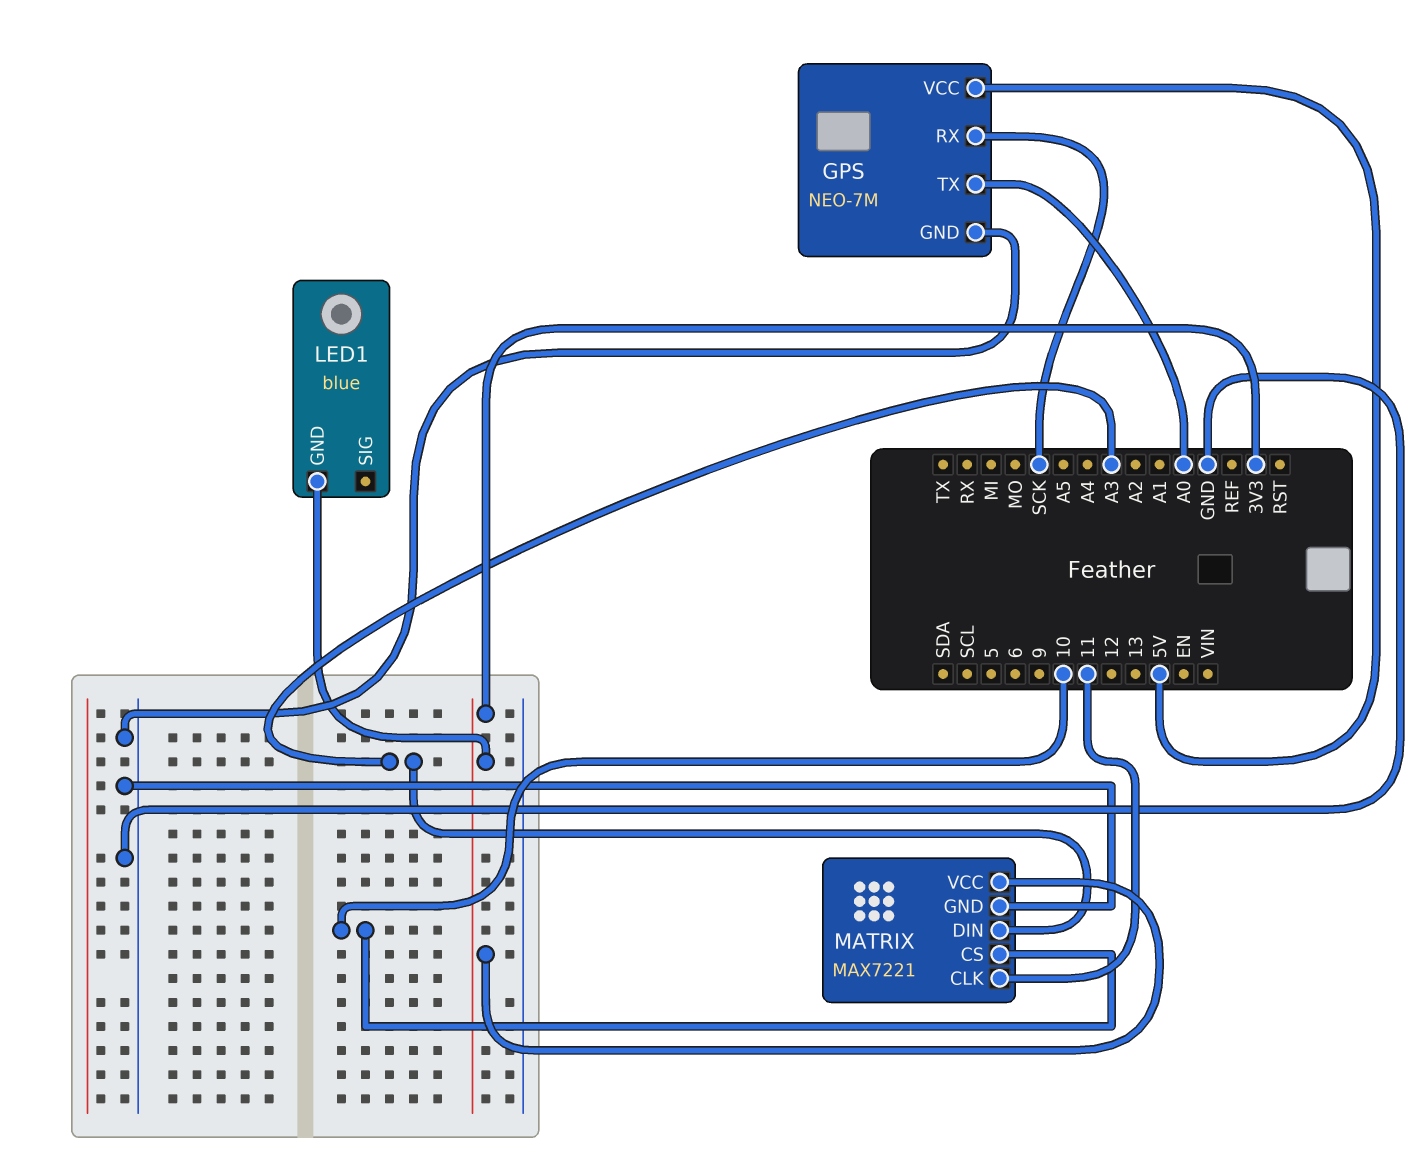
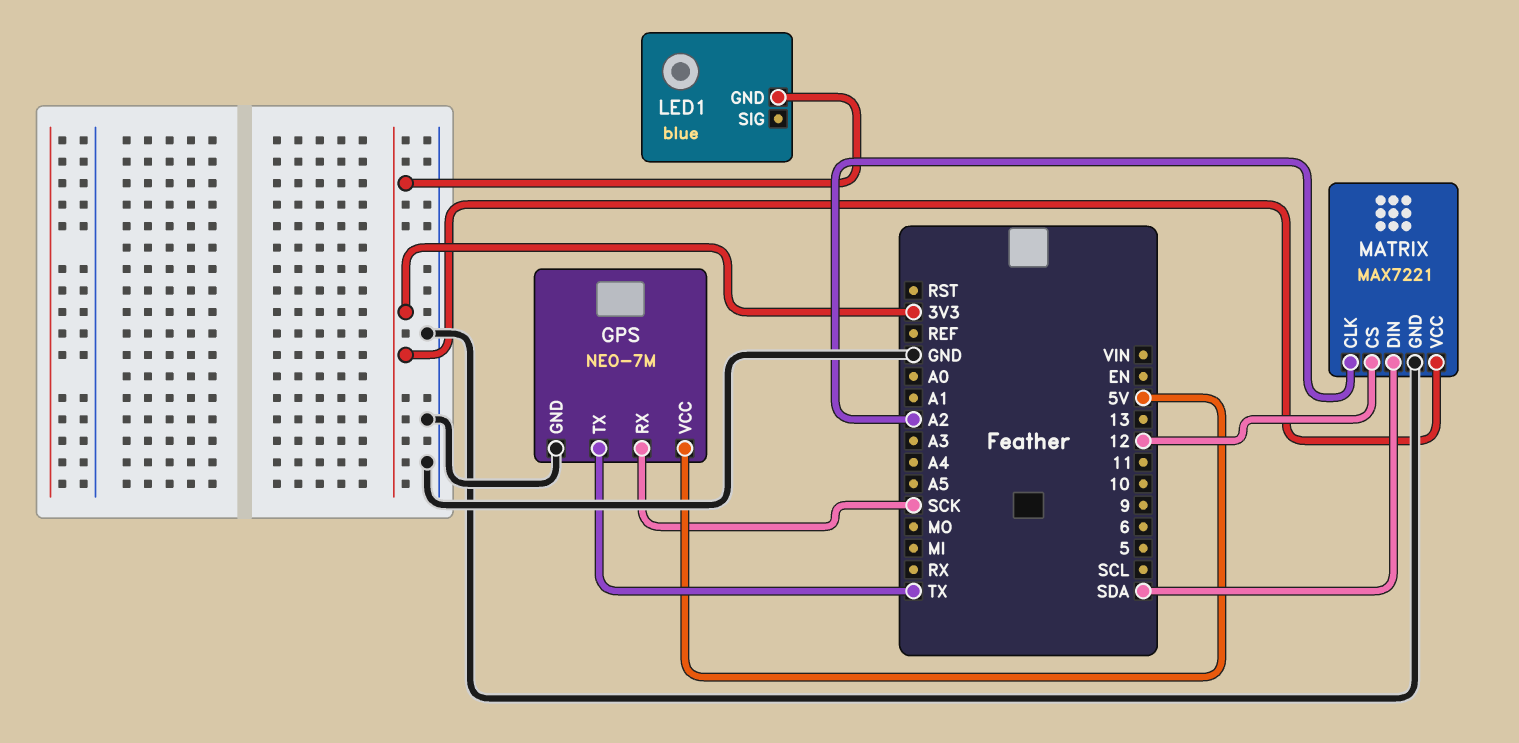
GPS pin TX: A0 -> TX
MATRIX pin CLK: 11 -> A2
MATRIX pin CS: 10 -> 12
MATRIX pin DIN: A3 -> SDA

